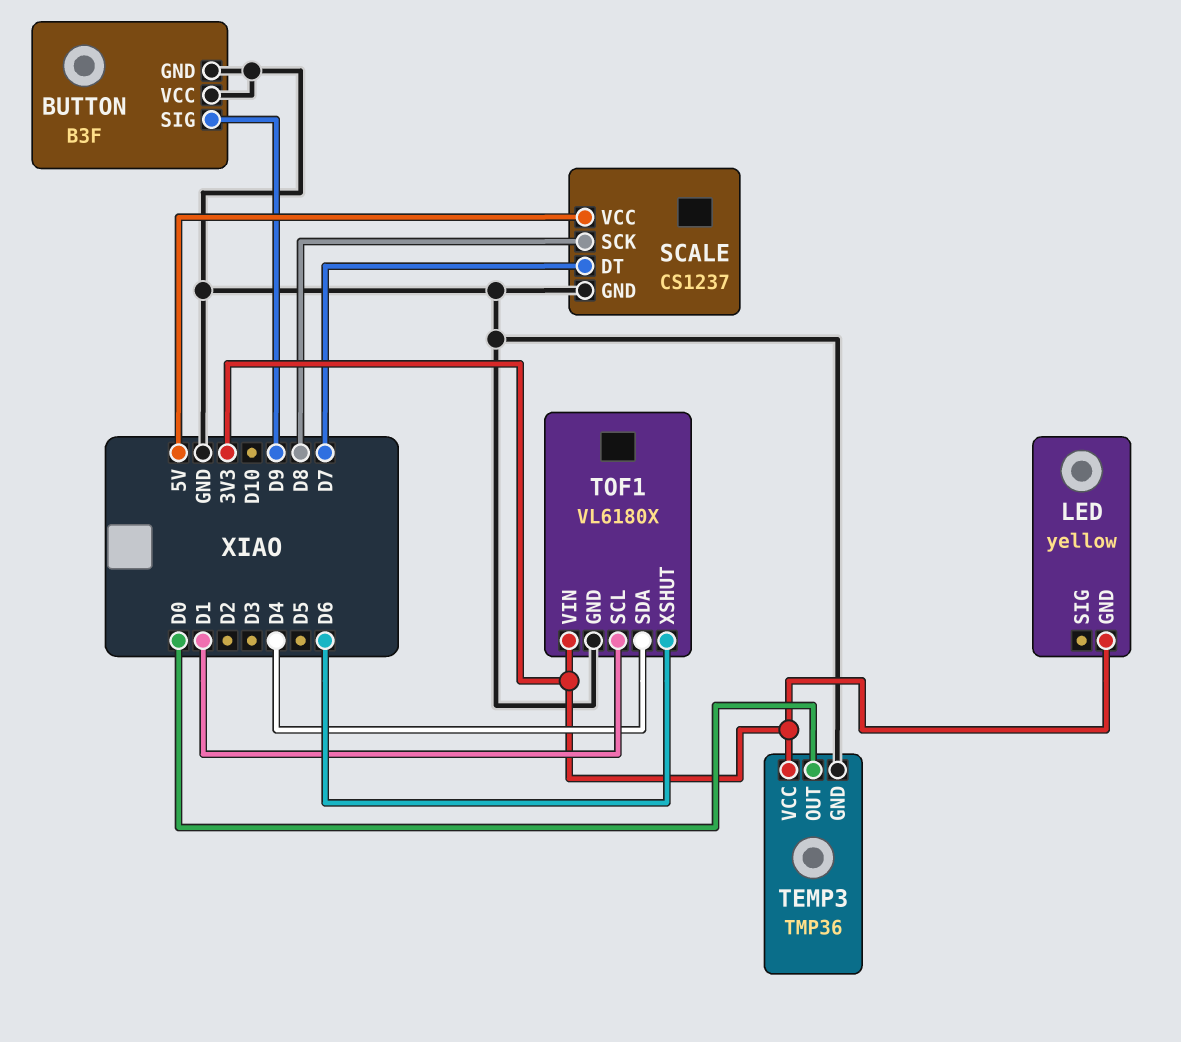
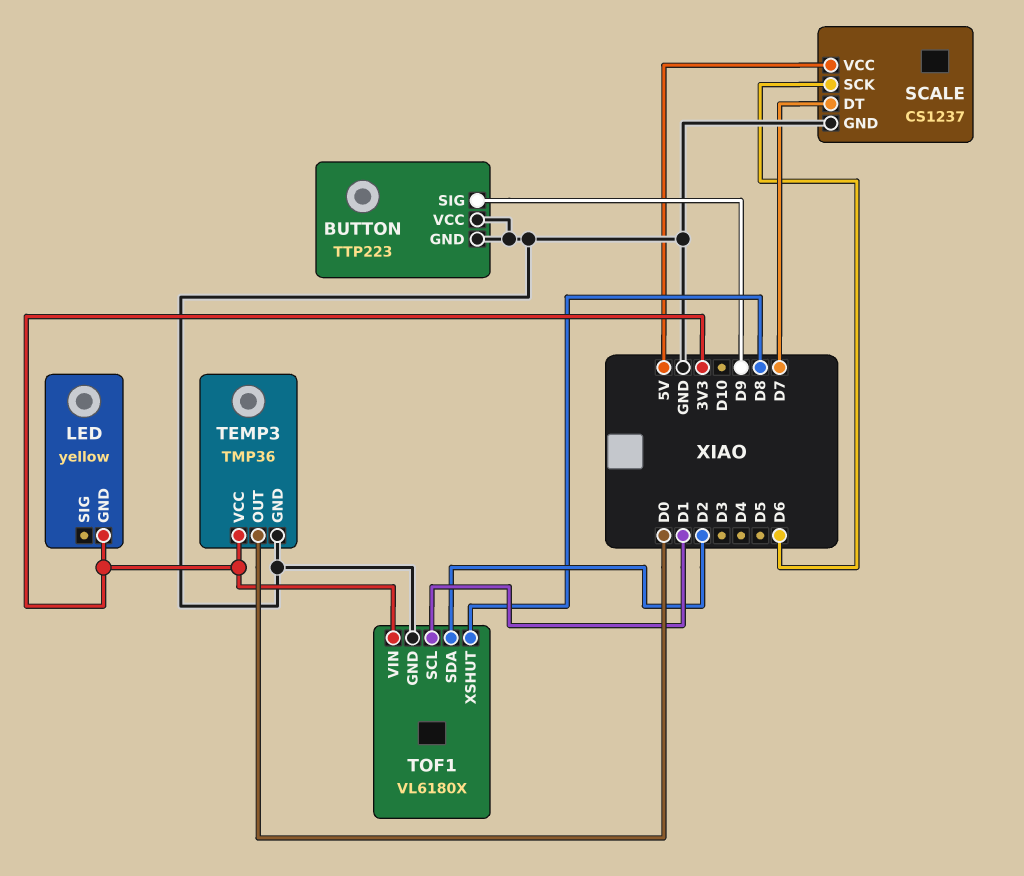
BUTTON: B3F -> TTP223
SCALE pin SCK: D8 -> D6
TOF1 pin SDA: D4 -> D2
TOF1 pin XSHUT: D6 -> D8

